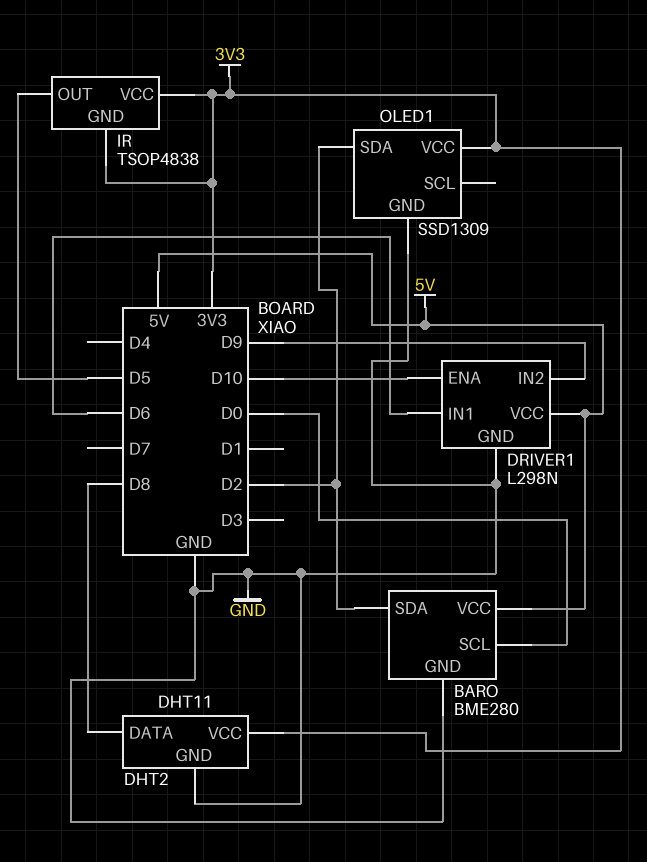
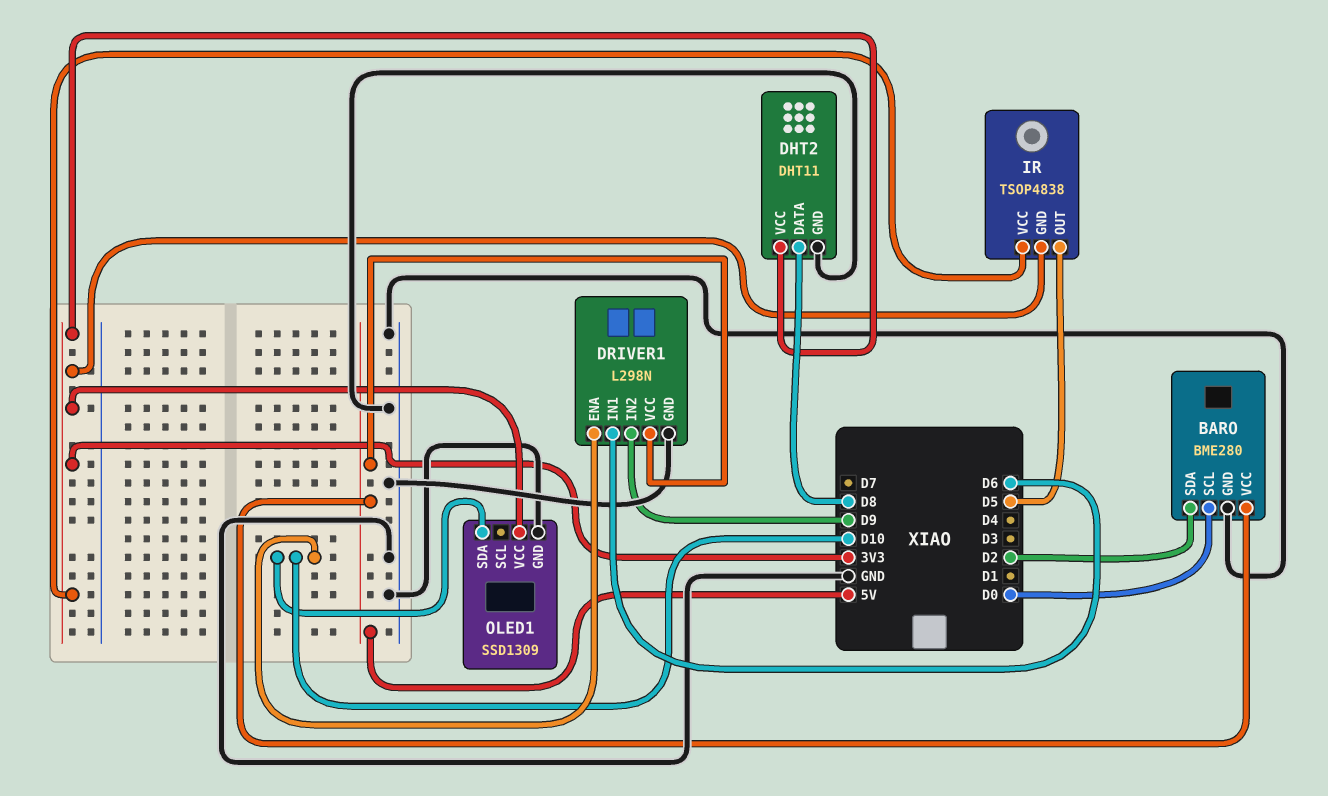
OLED1 pin SDA: D2 -> D10

